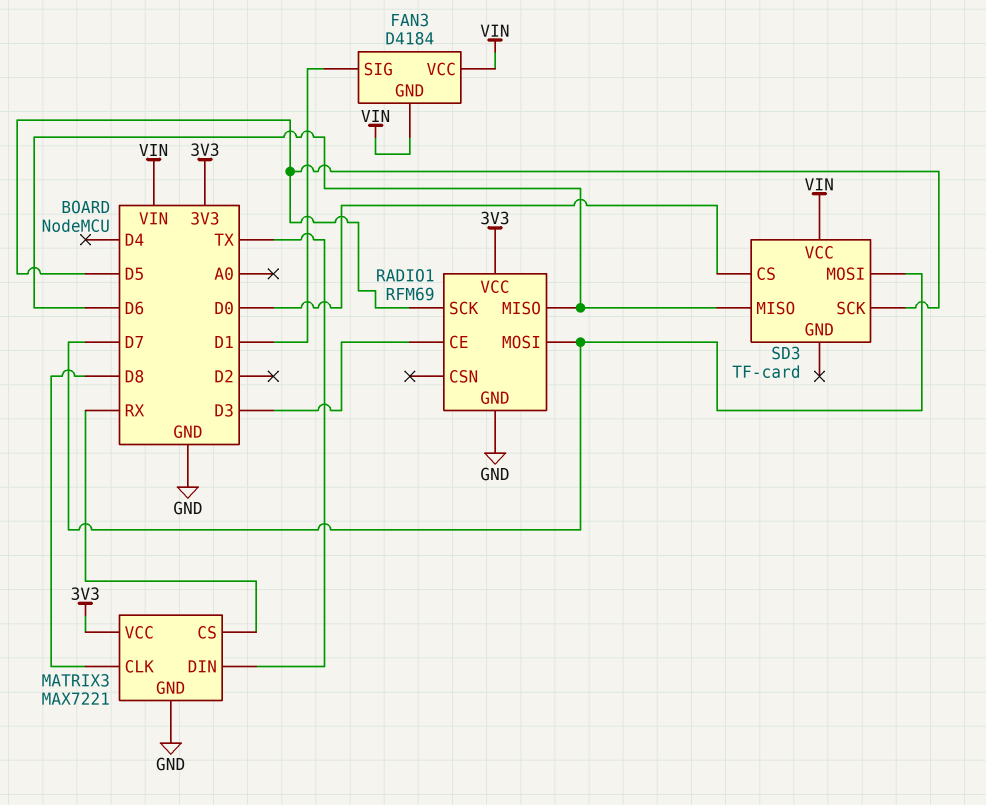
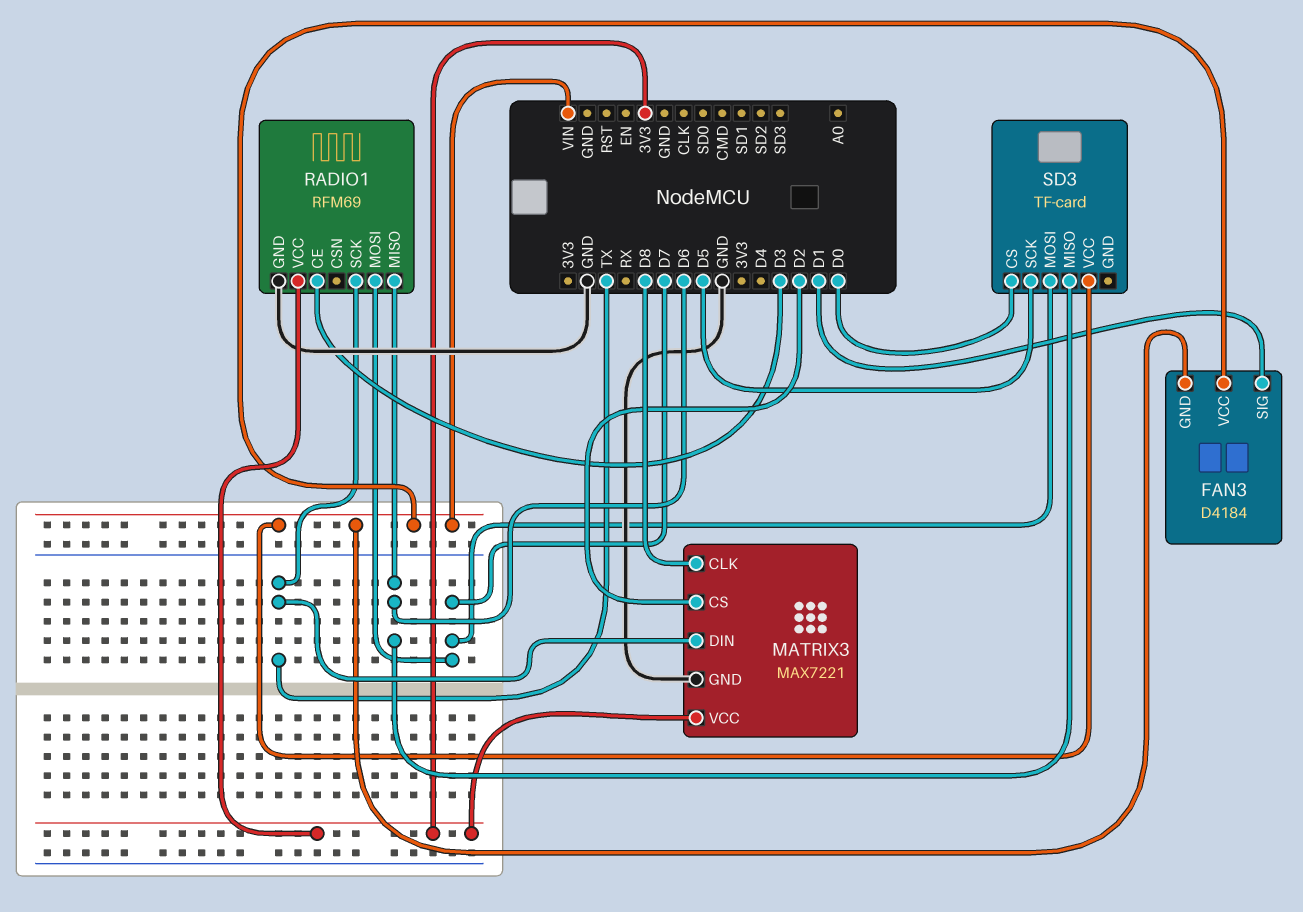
MATRIX3 pin CS: RX -> D2
RADIO1 pin SCK: D5 -> TX

